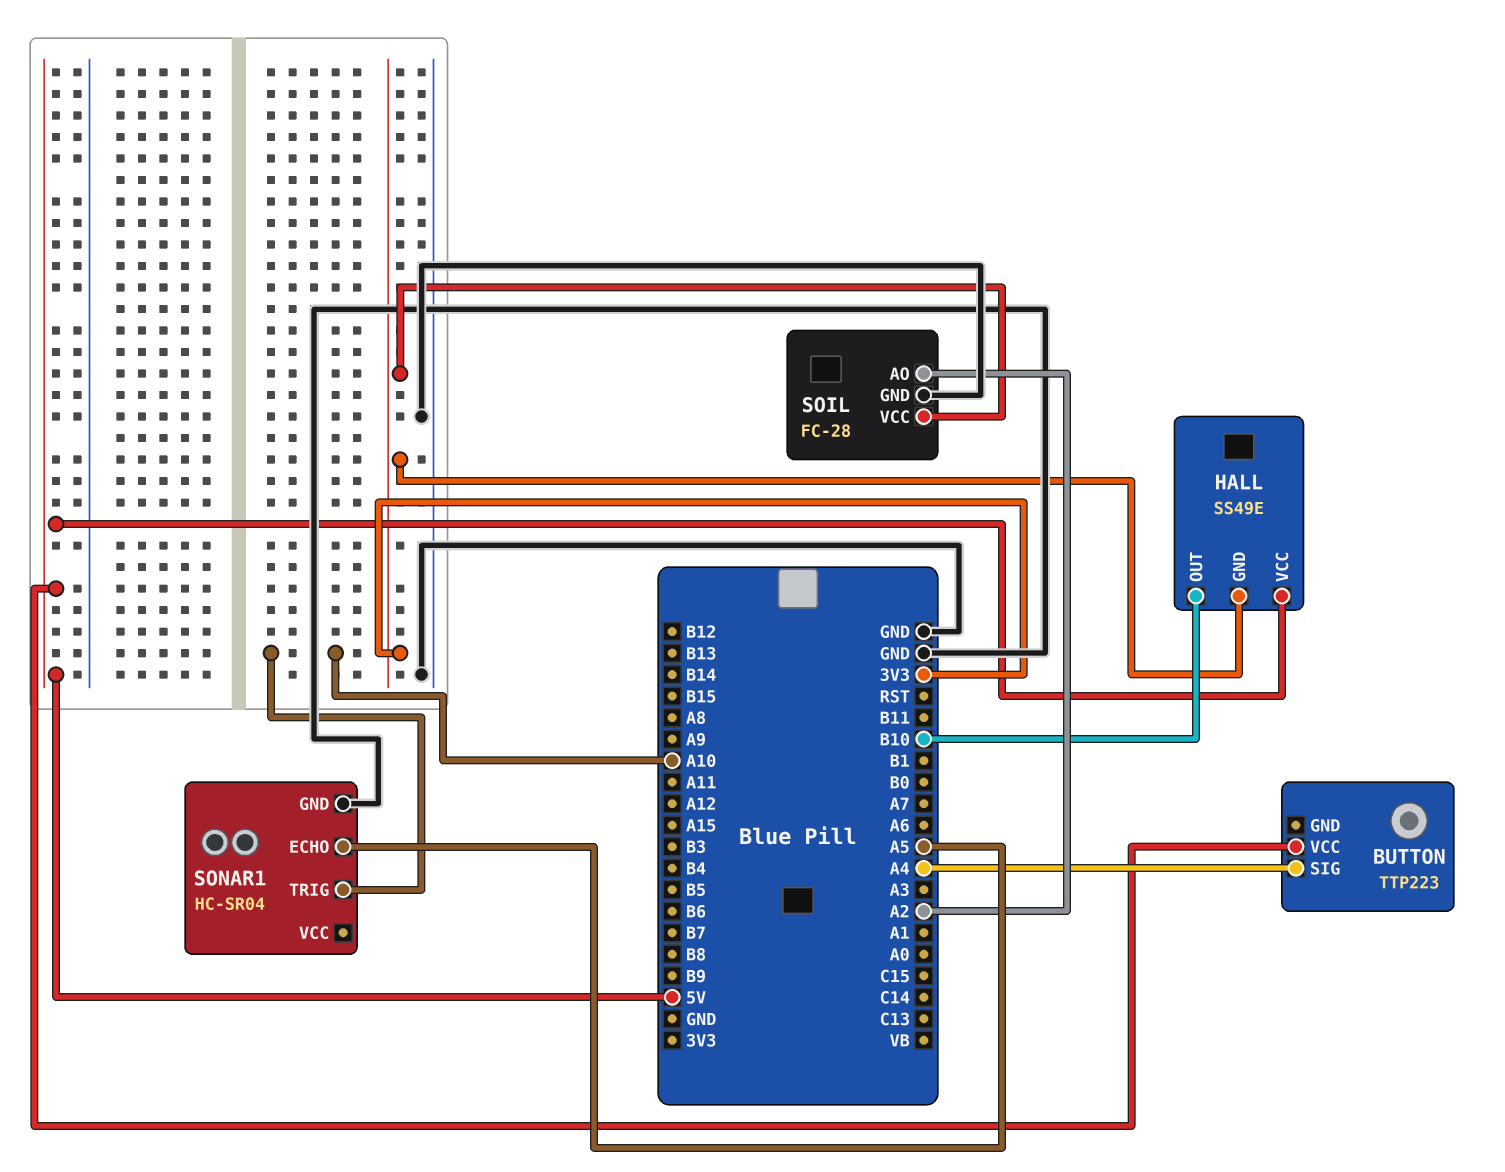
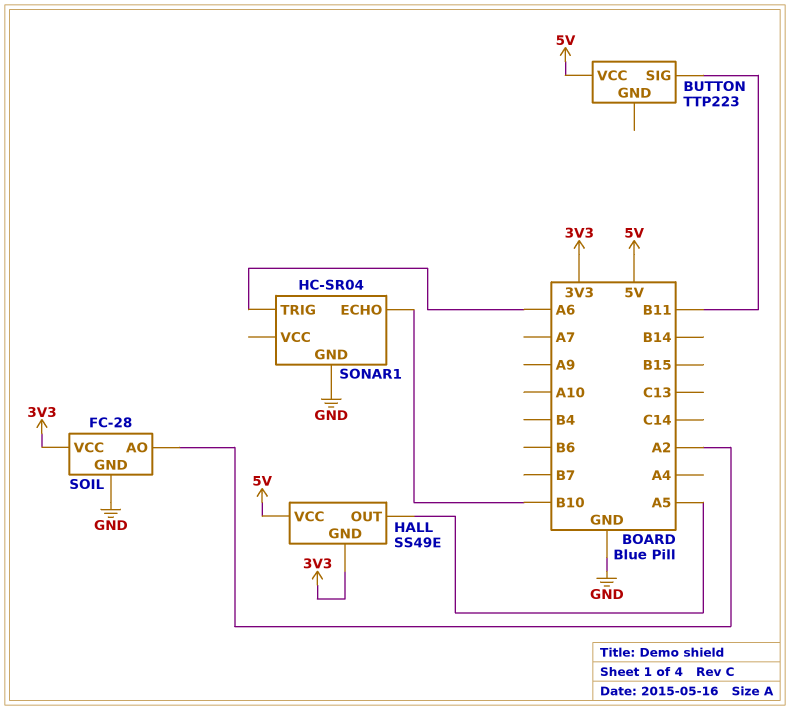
BUTTON pin SIG: A4 -> B11
HALL pin OUT: B10 -> A5
SONAR1 pin ECHO: A5 -> B10
SONAR1 pin TRIG: A10 -> A6

